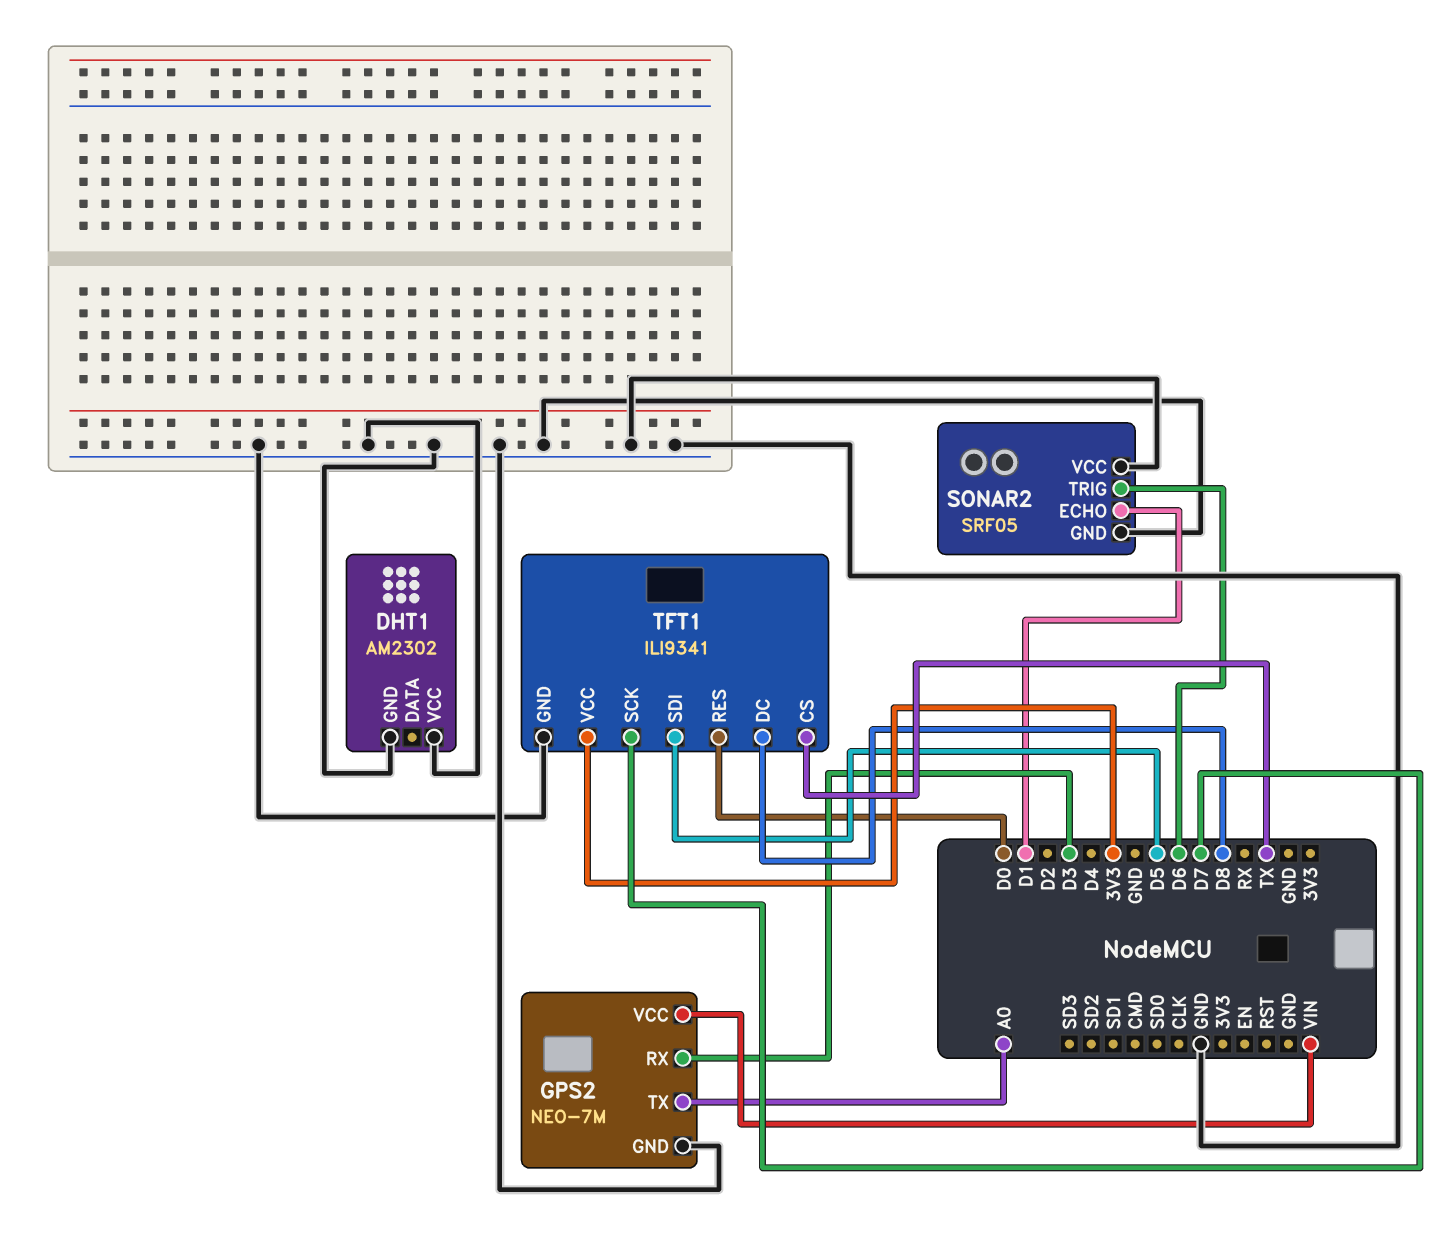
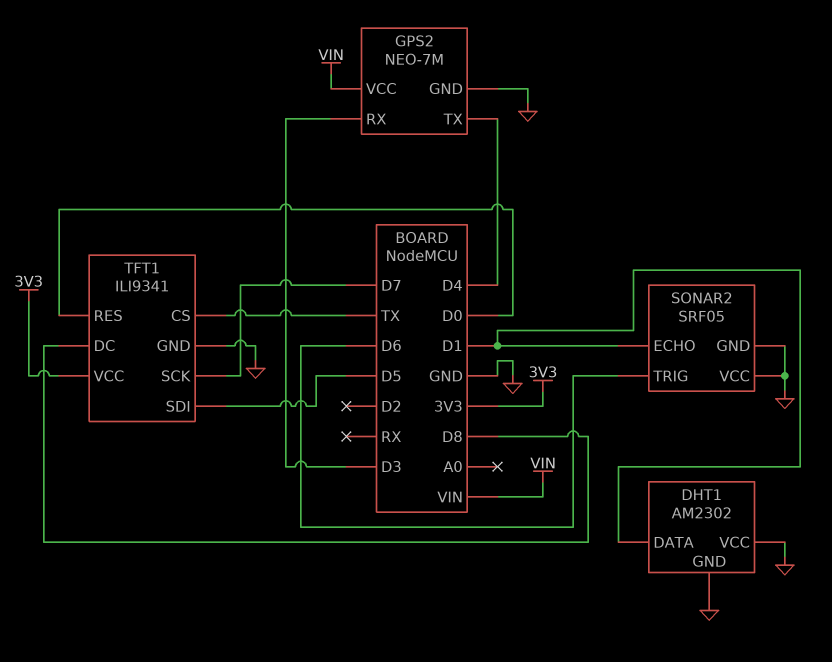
DHT1 pin DATA: none -> D1
GPS2 pin TX: A0 -> D4

